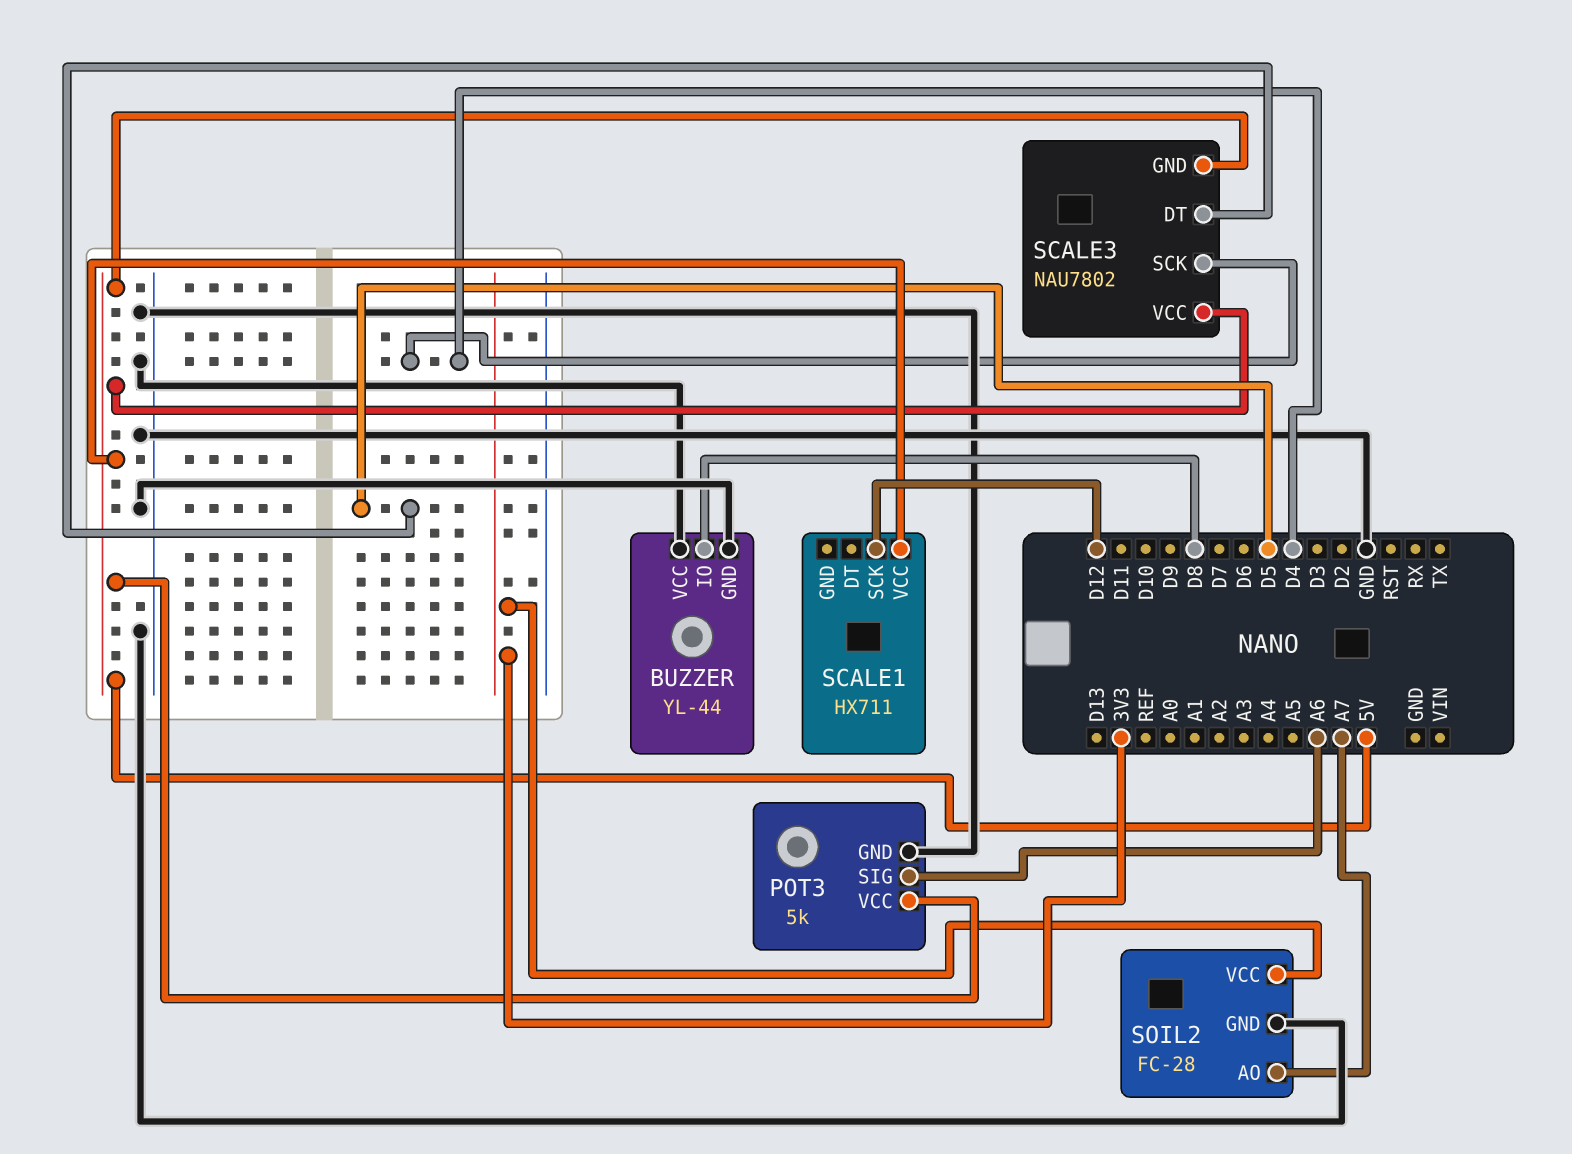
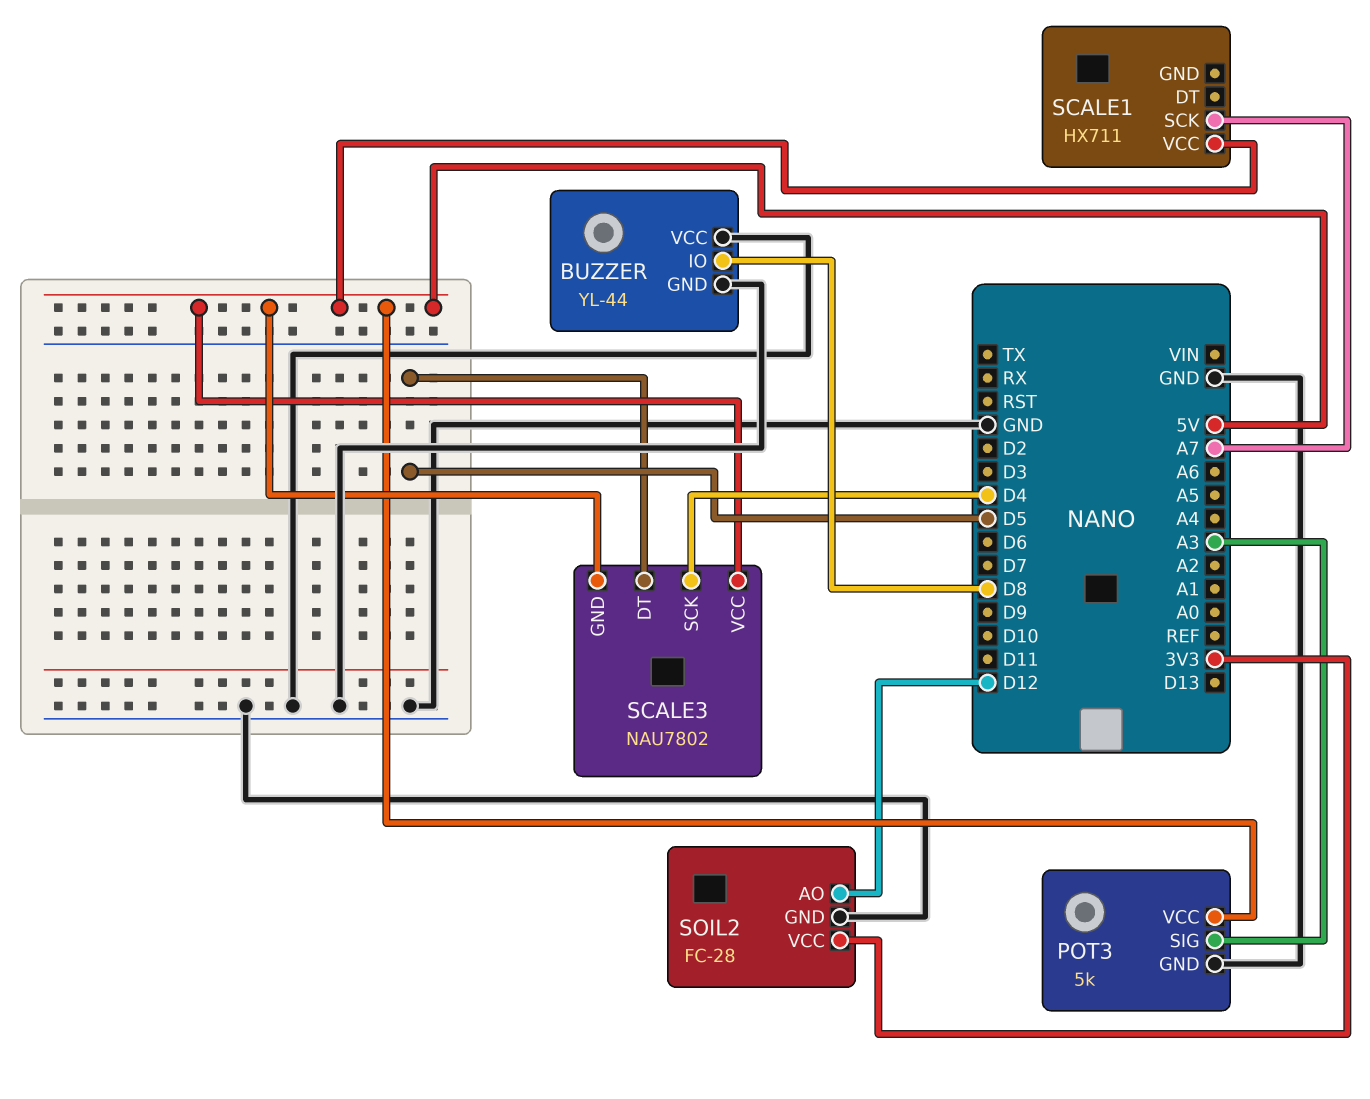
POT3 pin SIG: A6 -> A3
SCALE1 pin SCK: D12 -> A7
SOIL2 pin AO: A7 -> D12

